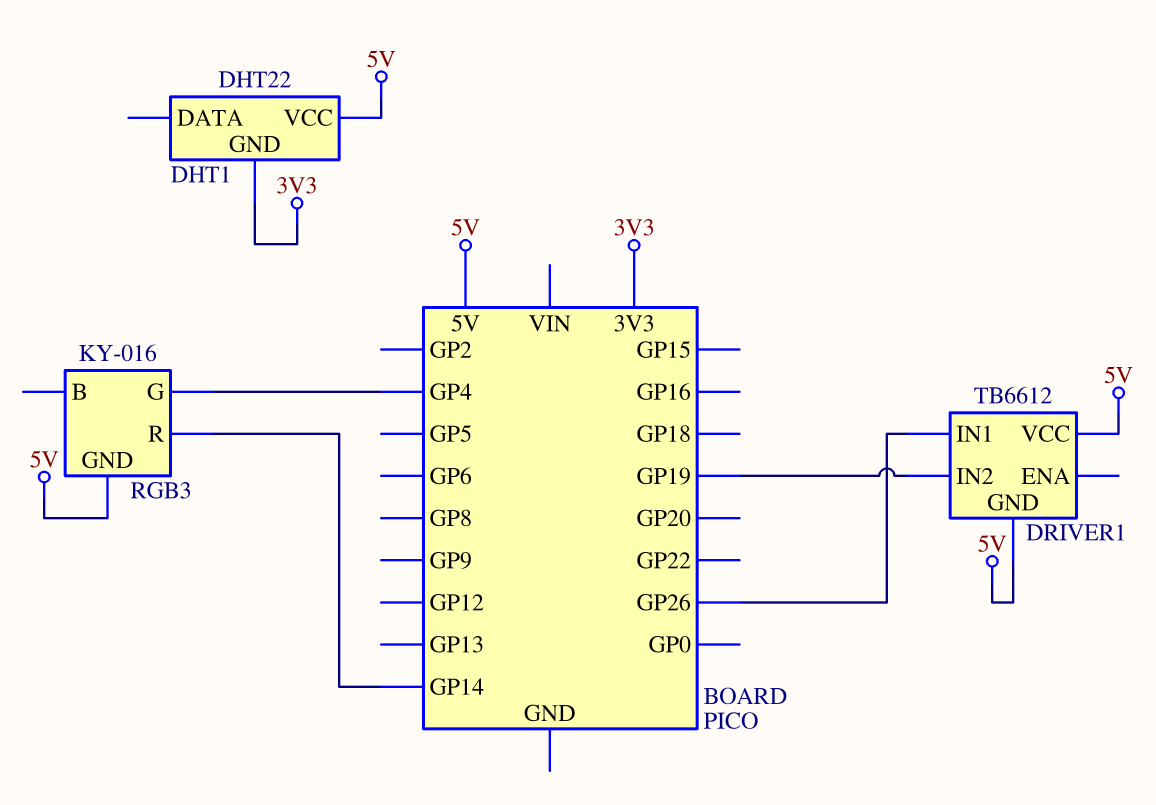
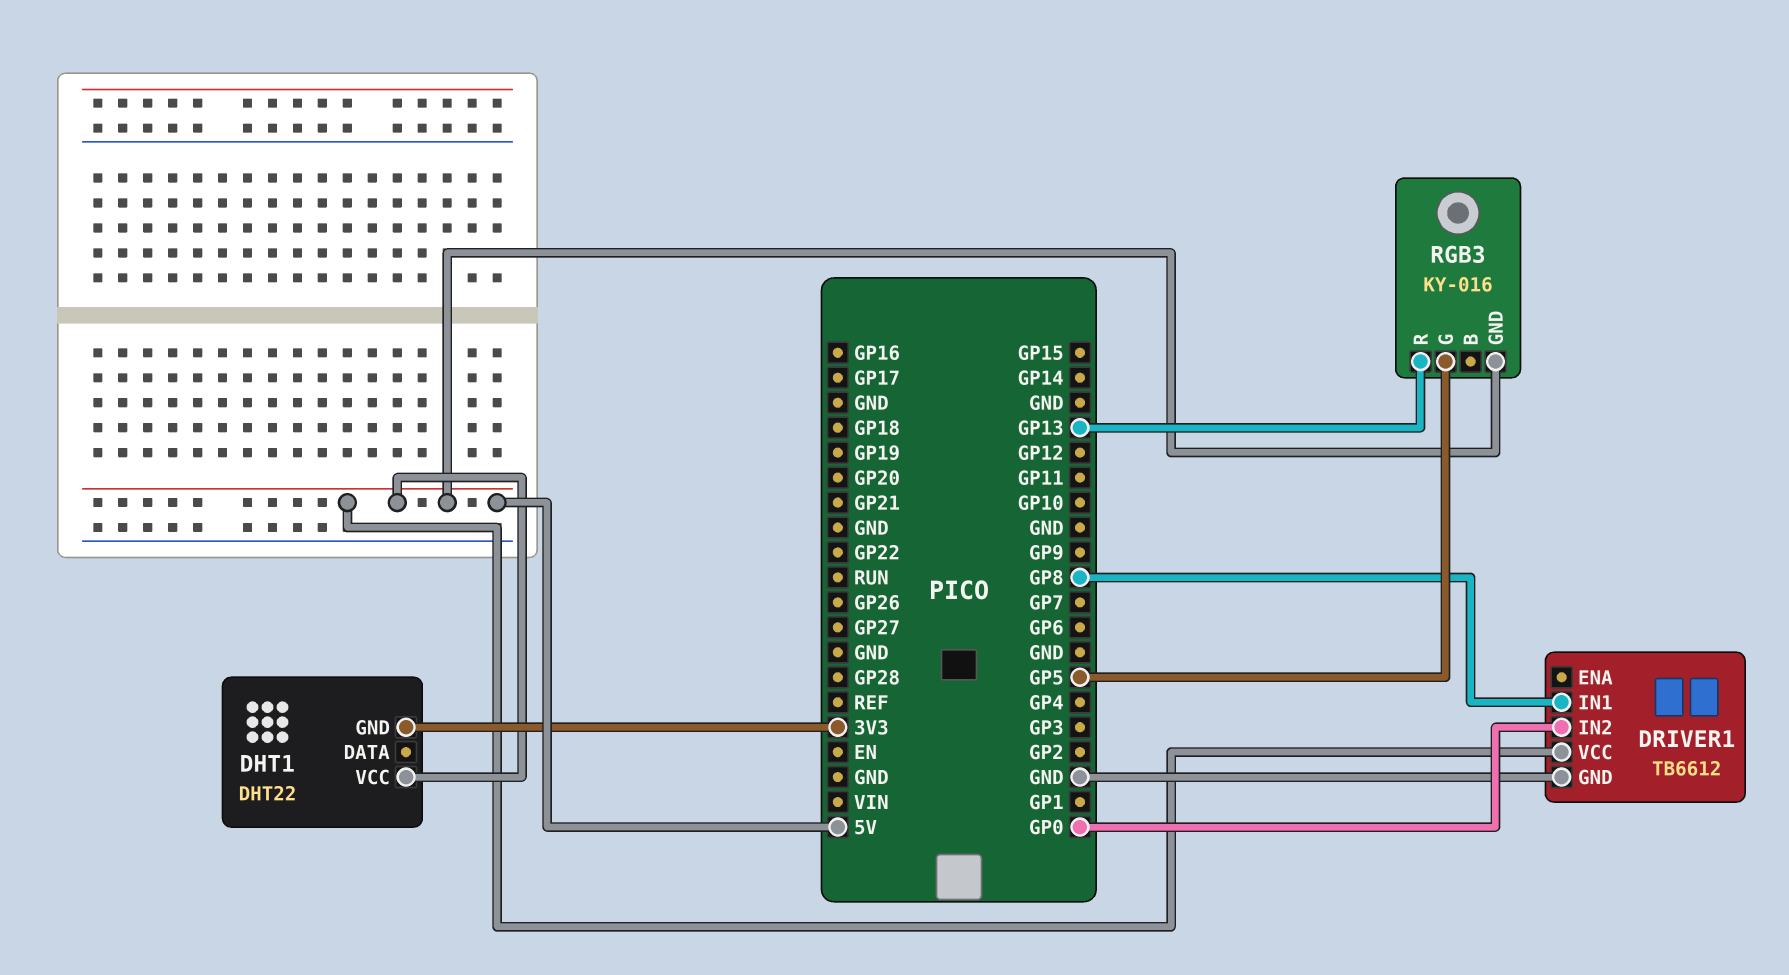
DRIVER1 pin GND: 5V -> GND
DRIVER1 pin IN1: GP26 -> GP8
DRIVER1 pin IN2: GP19 -> GP0
RGB3 pin G: GP4 -> GP5
RGB3 pin R: GP14 -> GP13

